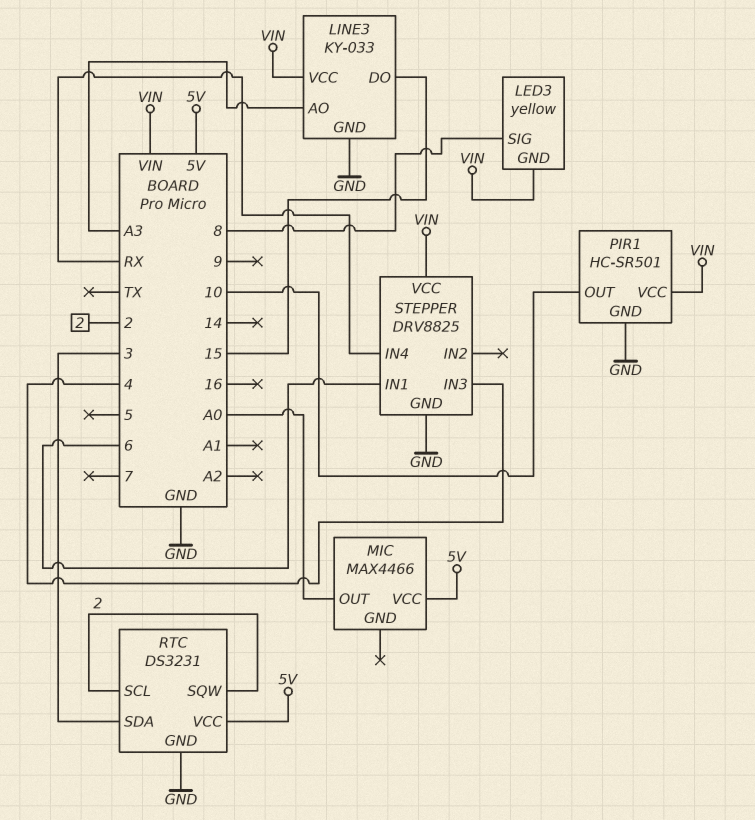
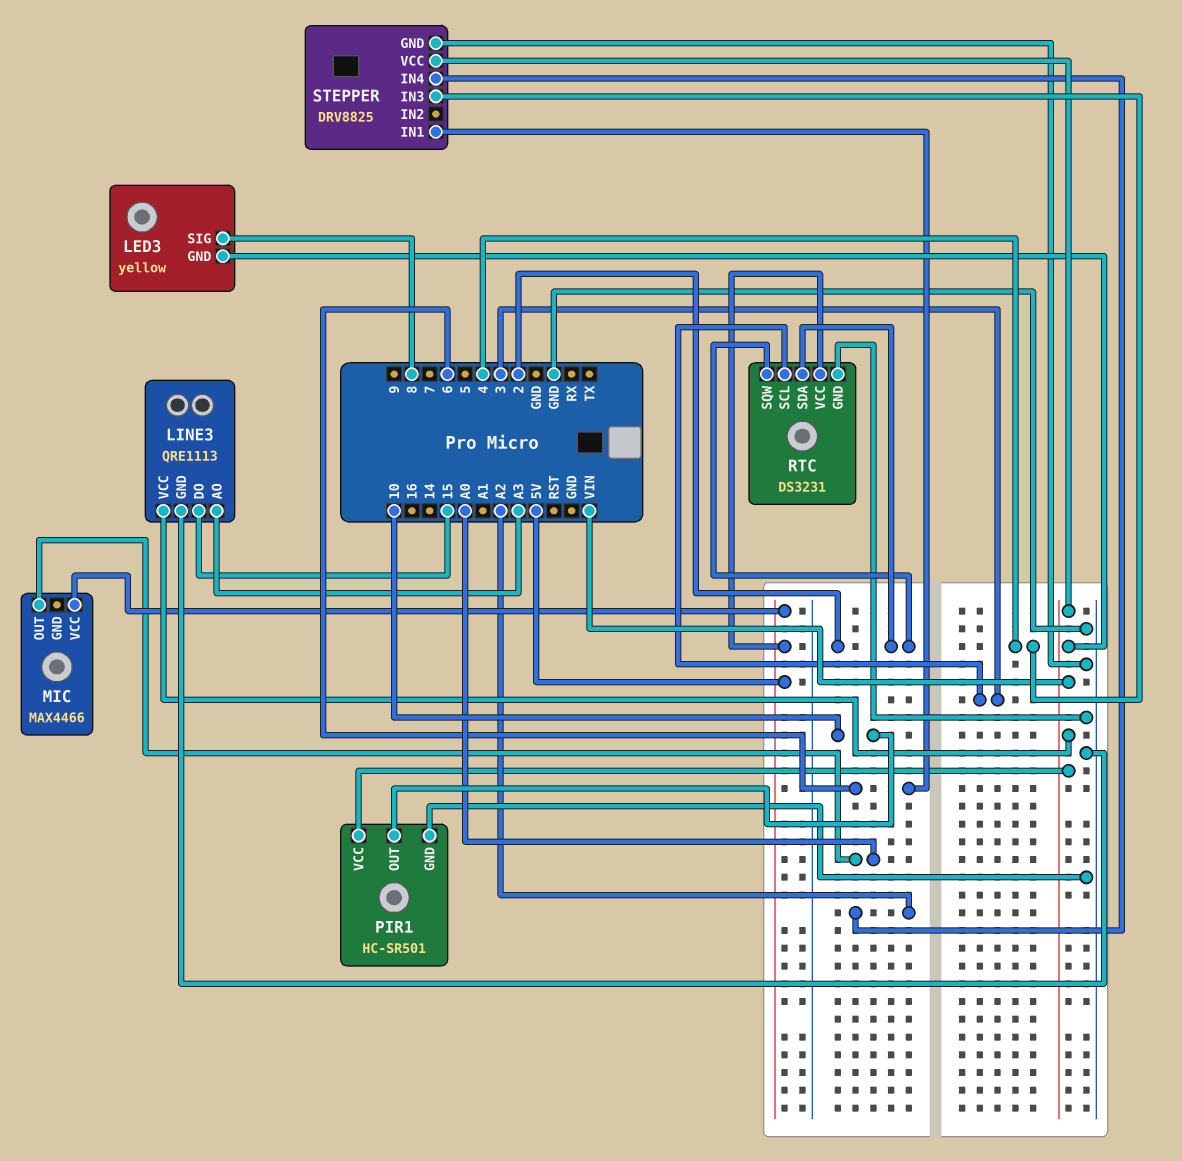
LINE3: KY-033 -> QRE1113
RTC pin SCL: 2 -> 3
RTC pin SDA: 3 -> 2
STEPPER pin IN4: RX -> A2

